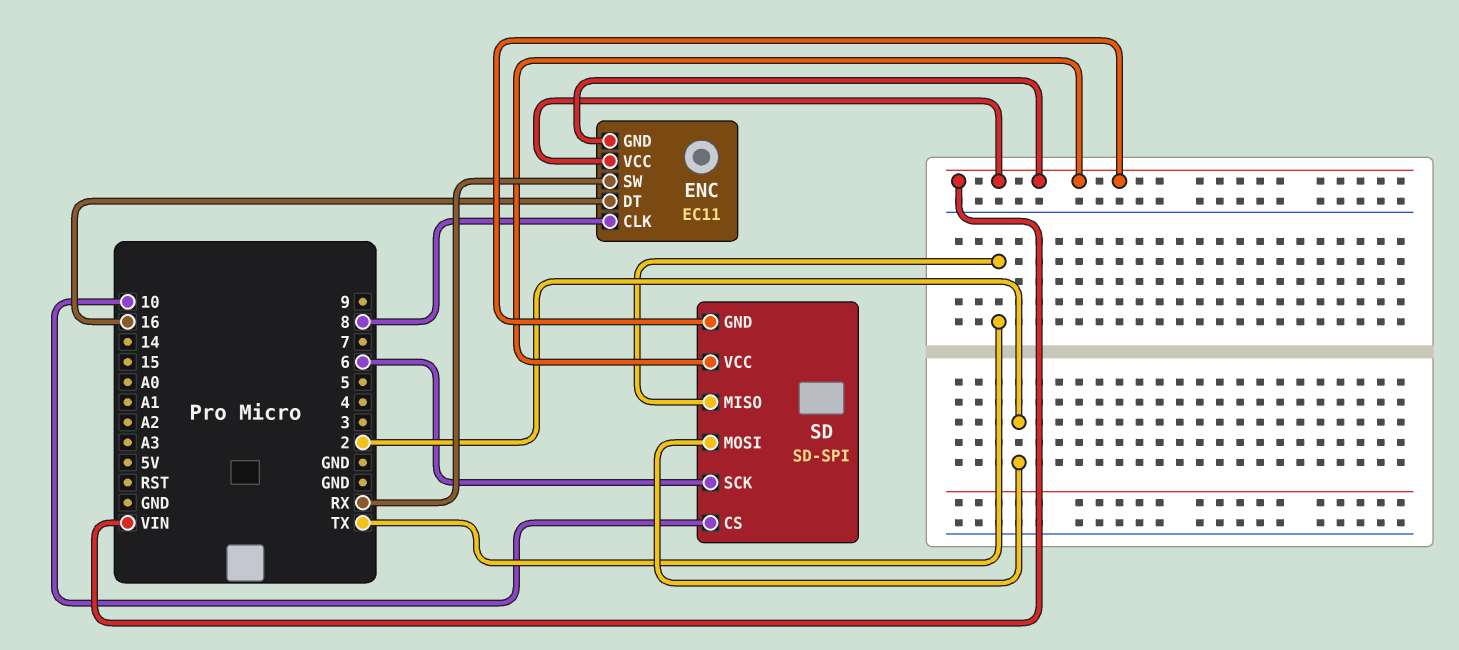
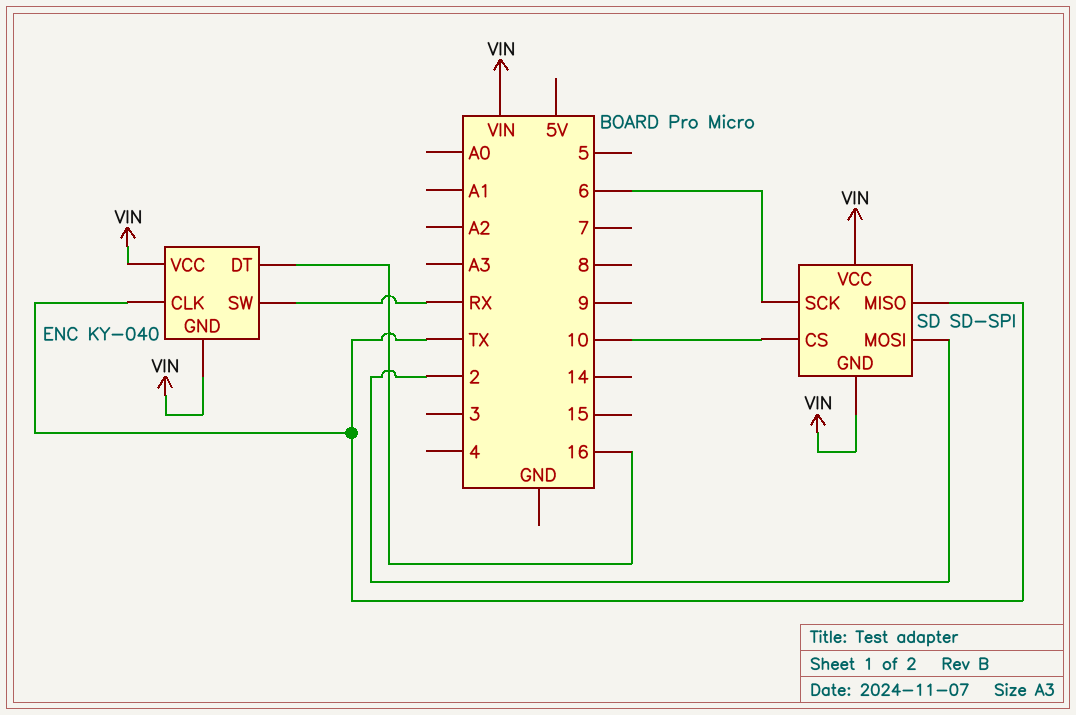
ENC: EC11 -> KY-040
ENC pin CLK: 8 -> TX

